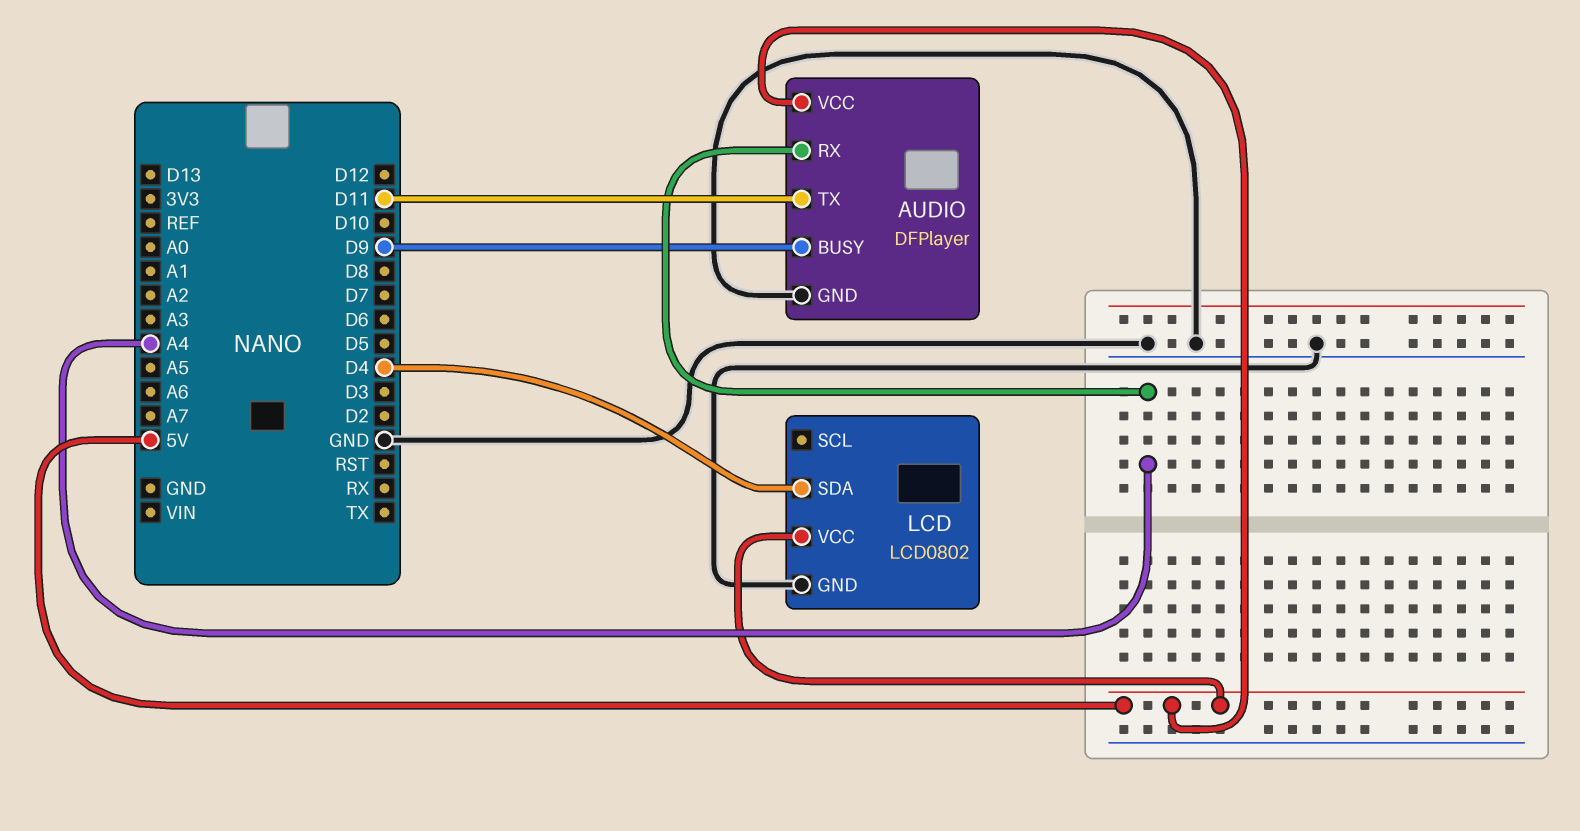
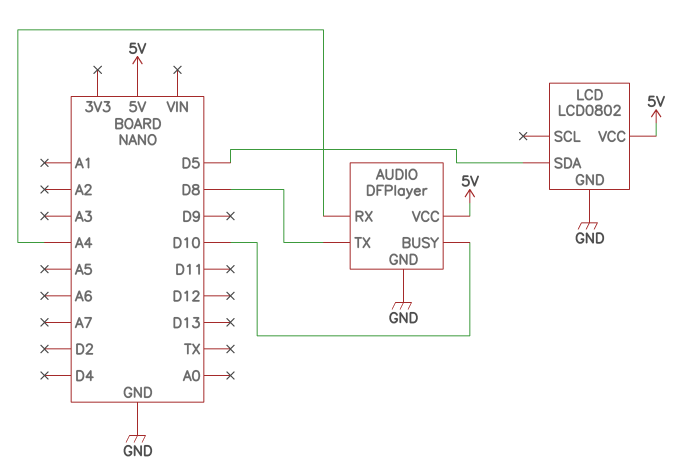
AUDIO pin BUSY: D9 -> D10
AUDIO pin TX: D11 -> D8
LCD pin SDA: D4 -> D5

